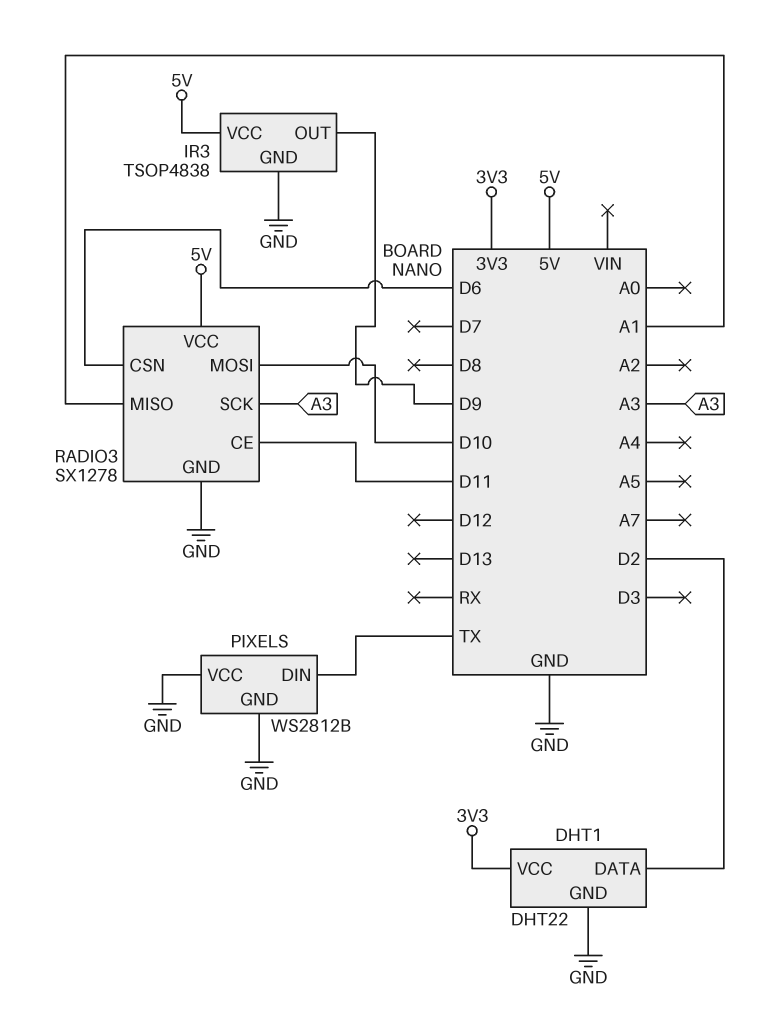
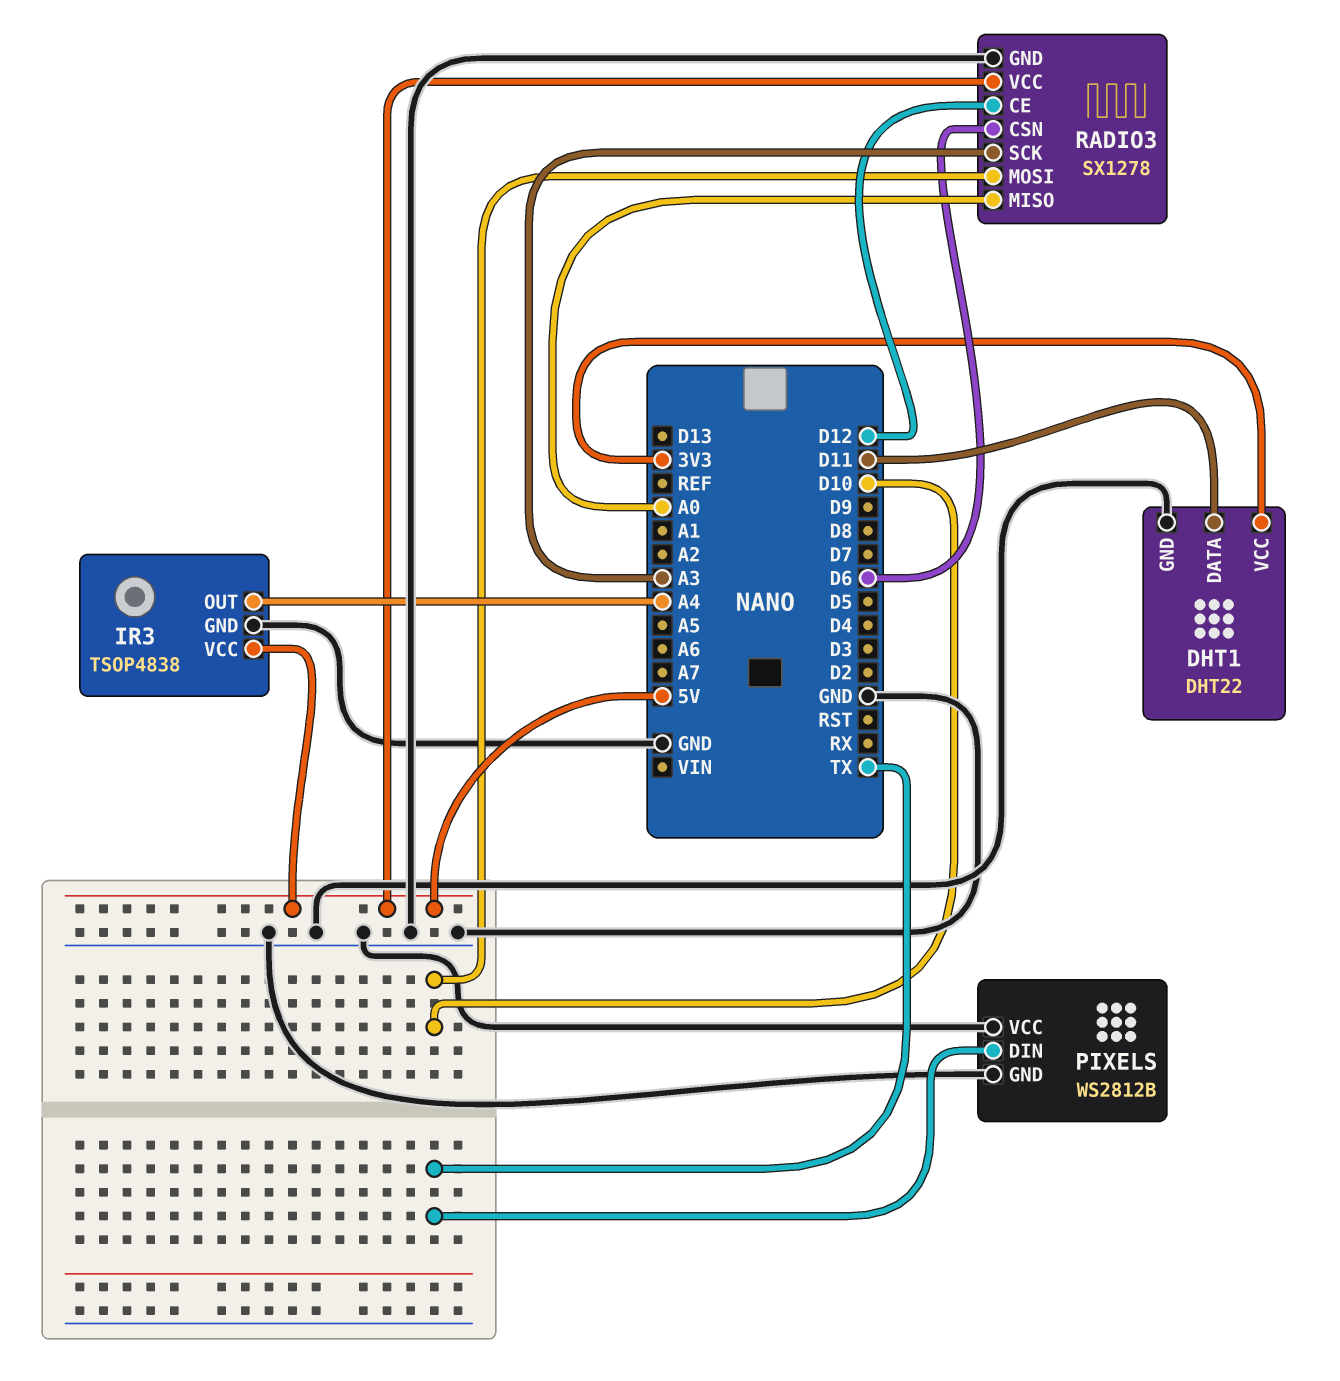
DHT1 pin DATA: D2 -> D11
IR3 pin OUT: D9 -> A4
RADIO3 pin CE: D11 -> D12
RADIO3 pin MISO: A1 -> A0

